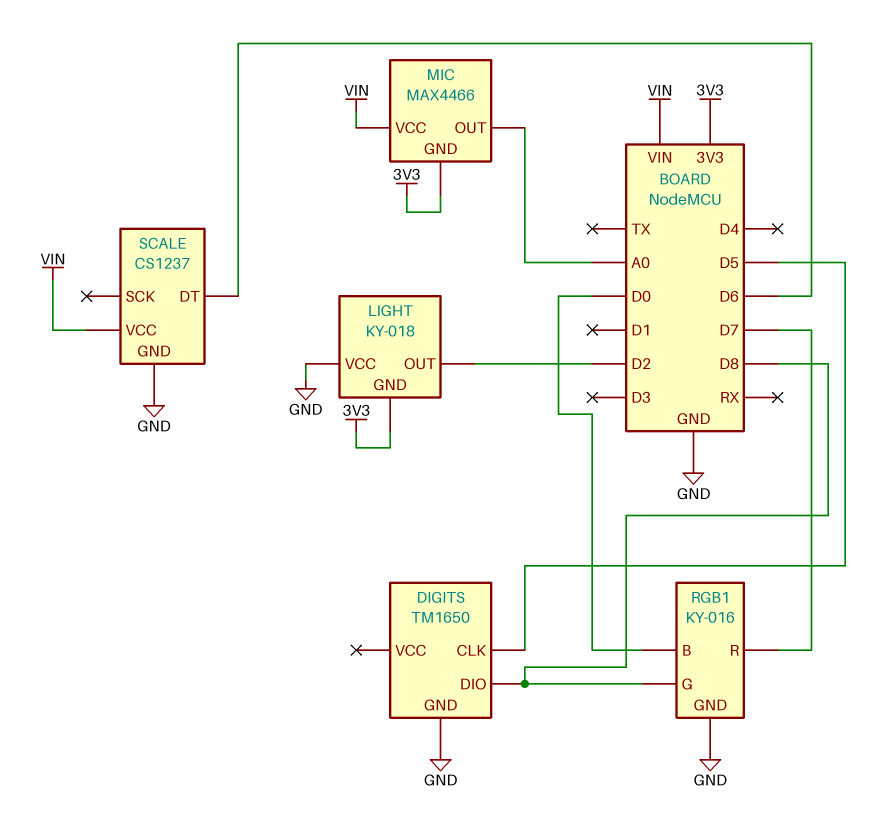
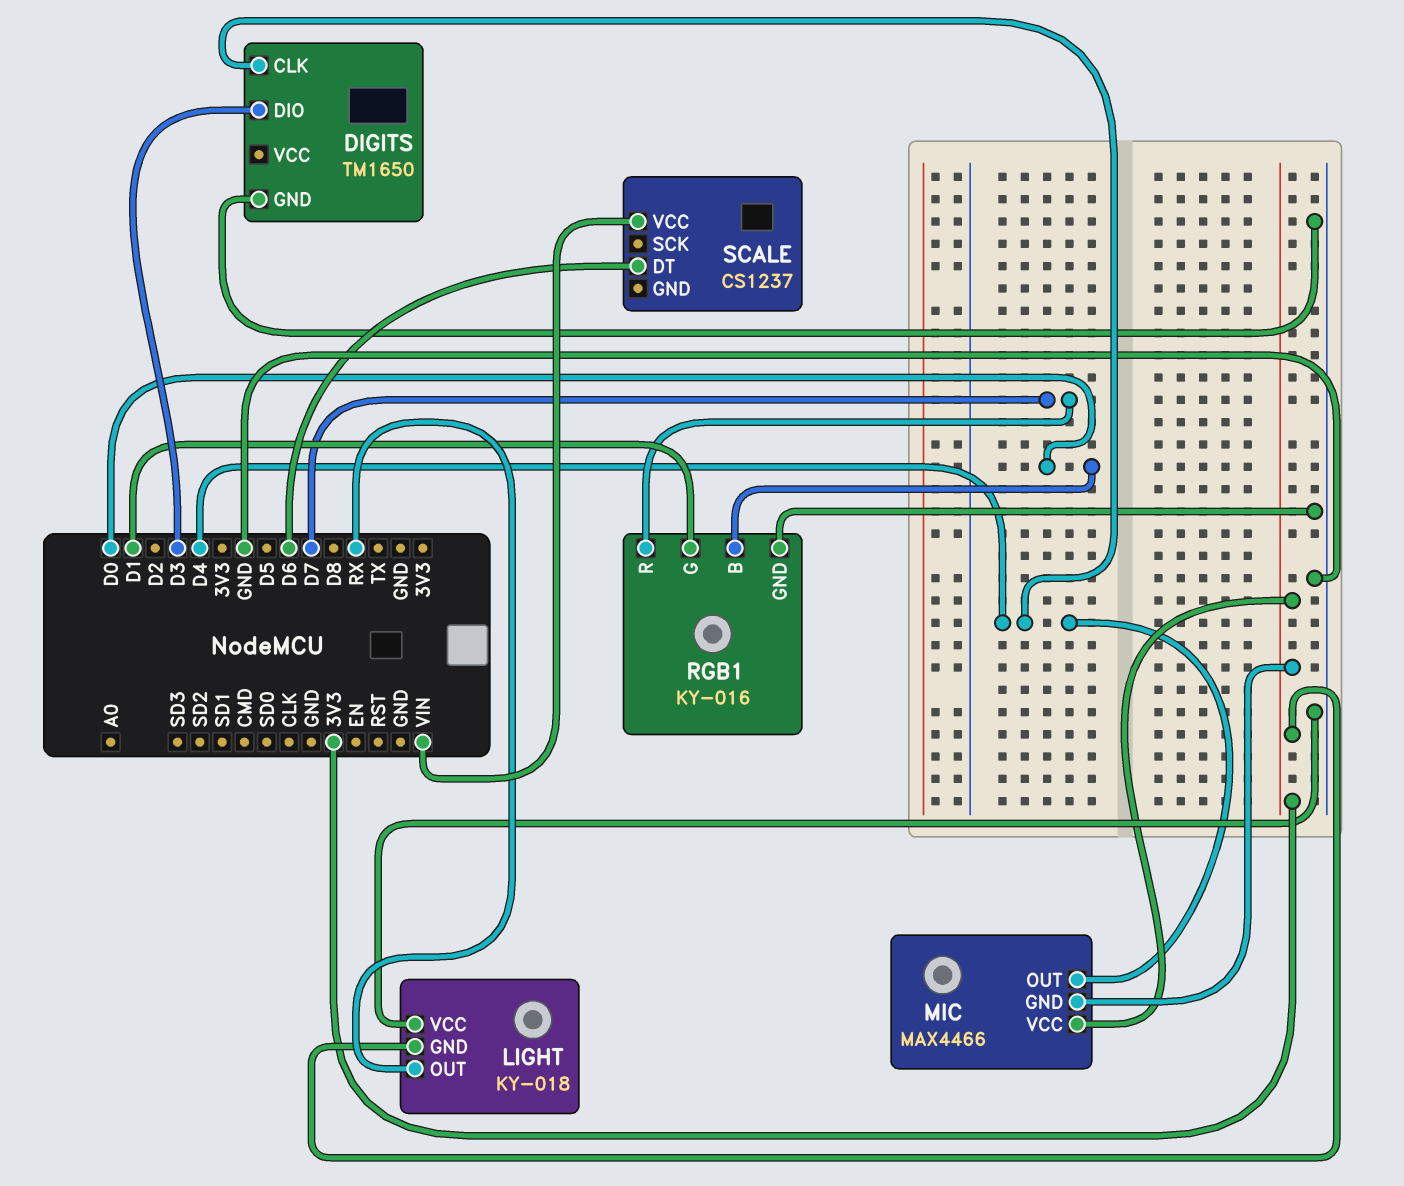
DIGITS pin CLK: D5 -> D4
DIGITS pin DIO: D8 -> D3
LIGHT pin OUT: D2 -> RX
MIC pin OUT: A0 -> D4
MIC pin VCC: VIN -> 3V3
RGB1 pin G: D8 -> D1
SCALE pin GND: GND -> none

